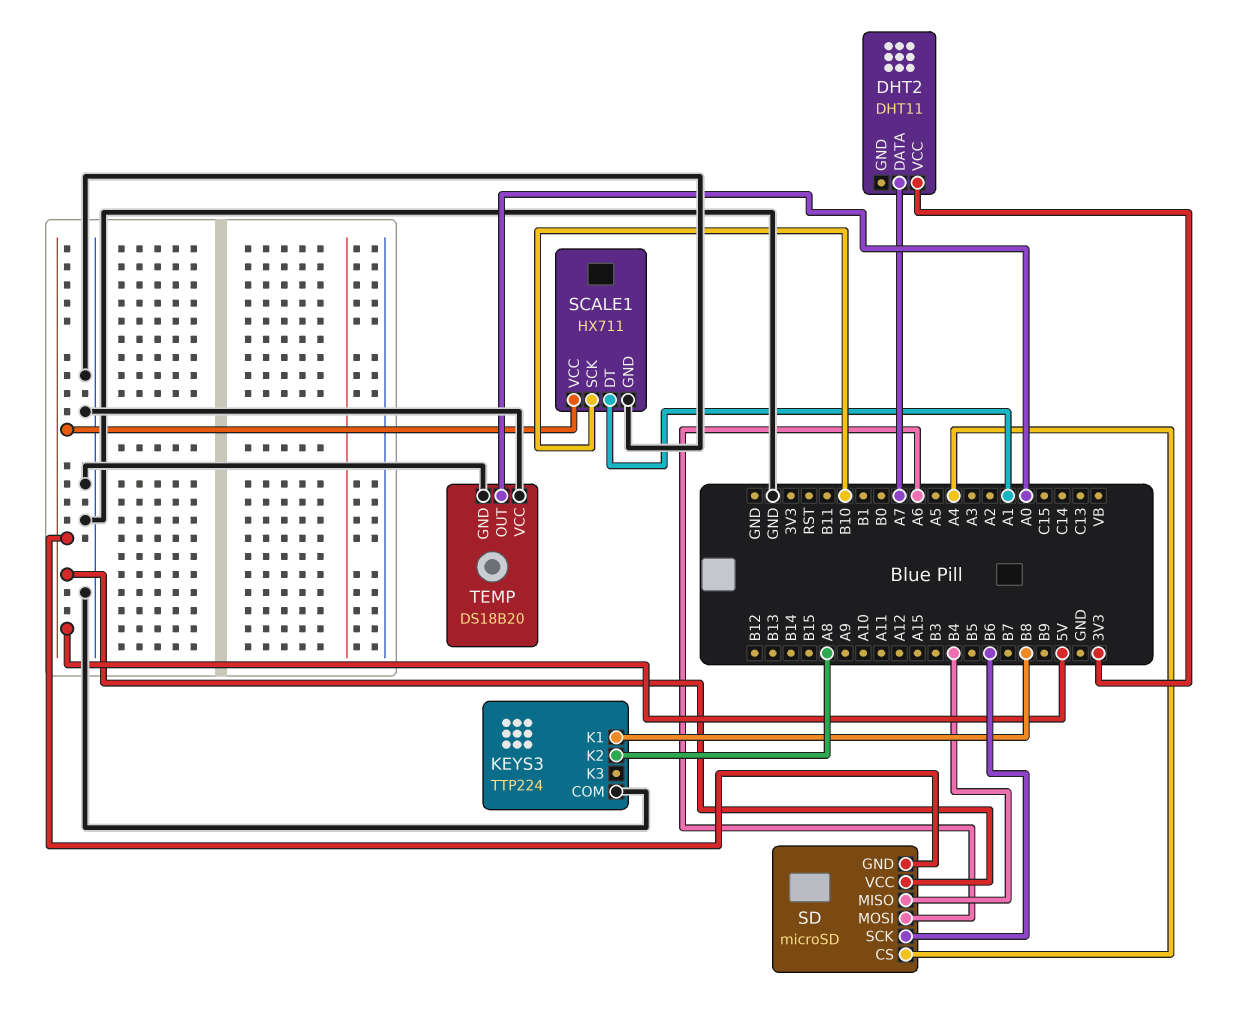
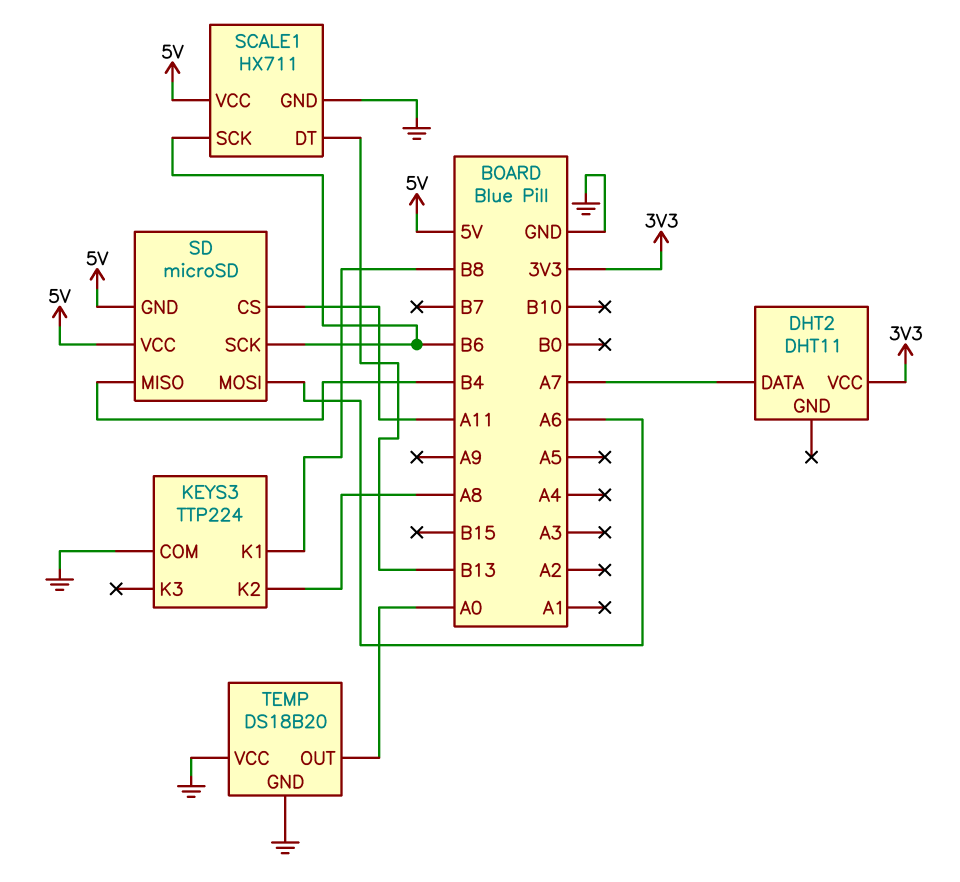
SCALE1 pin DT: A1 -> B13
SCALE1 pin SCK: B10 -> B6
SD pin CS: A4 -> A11

